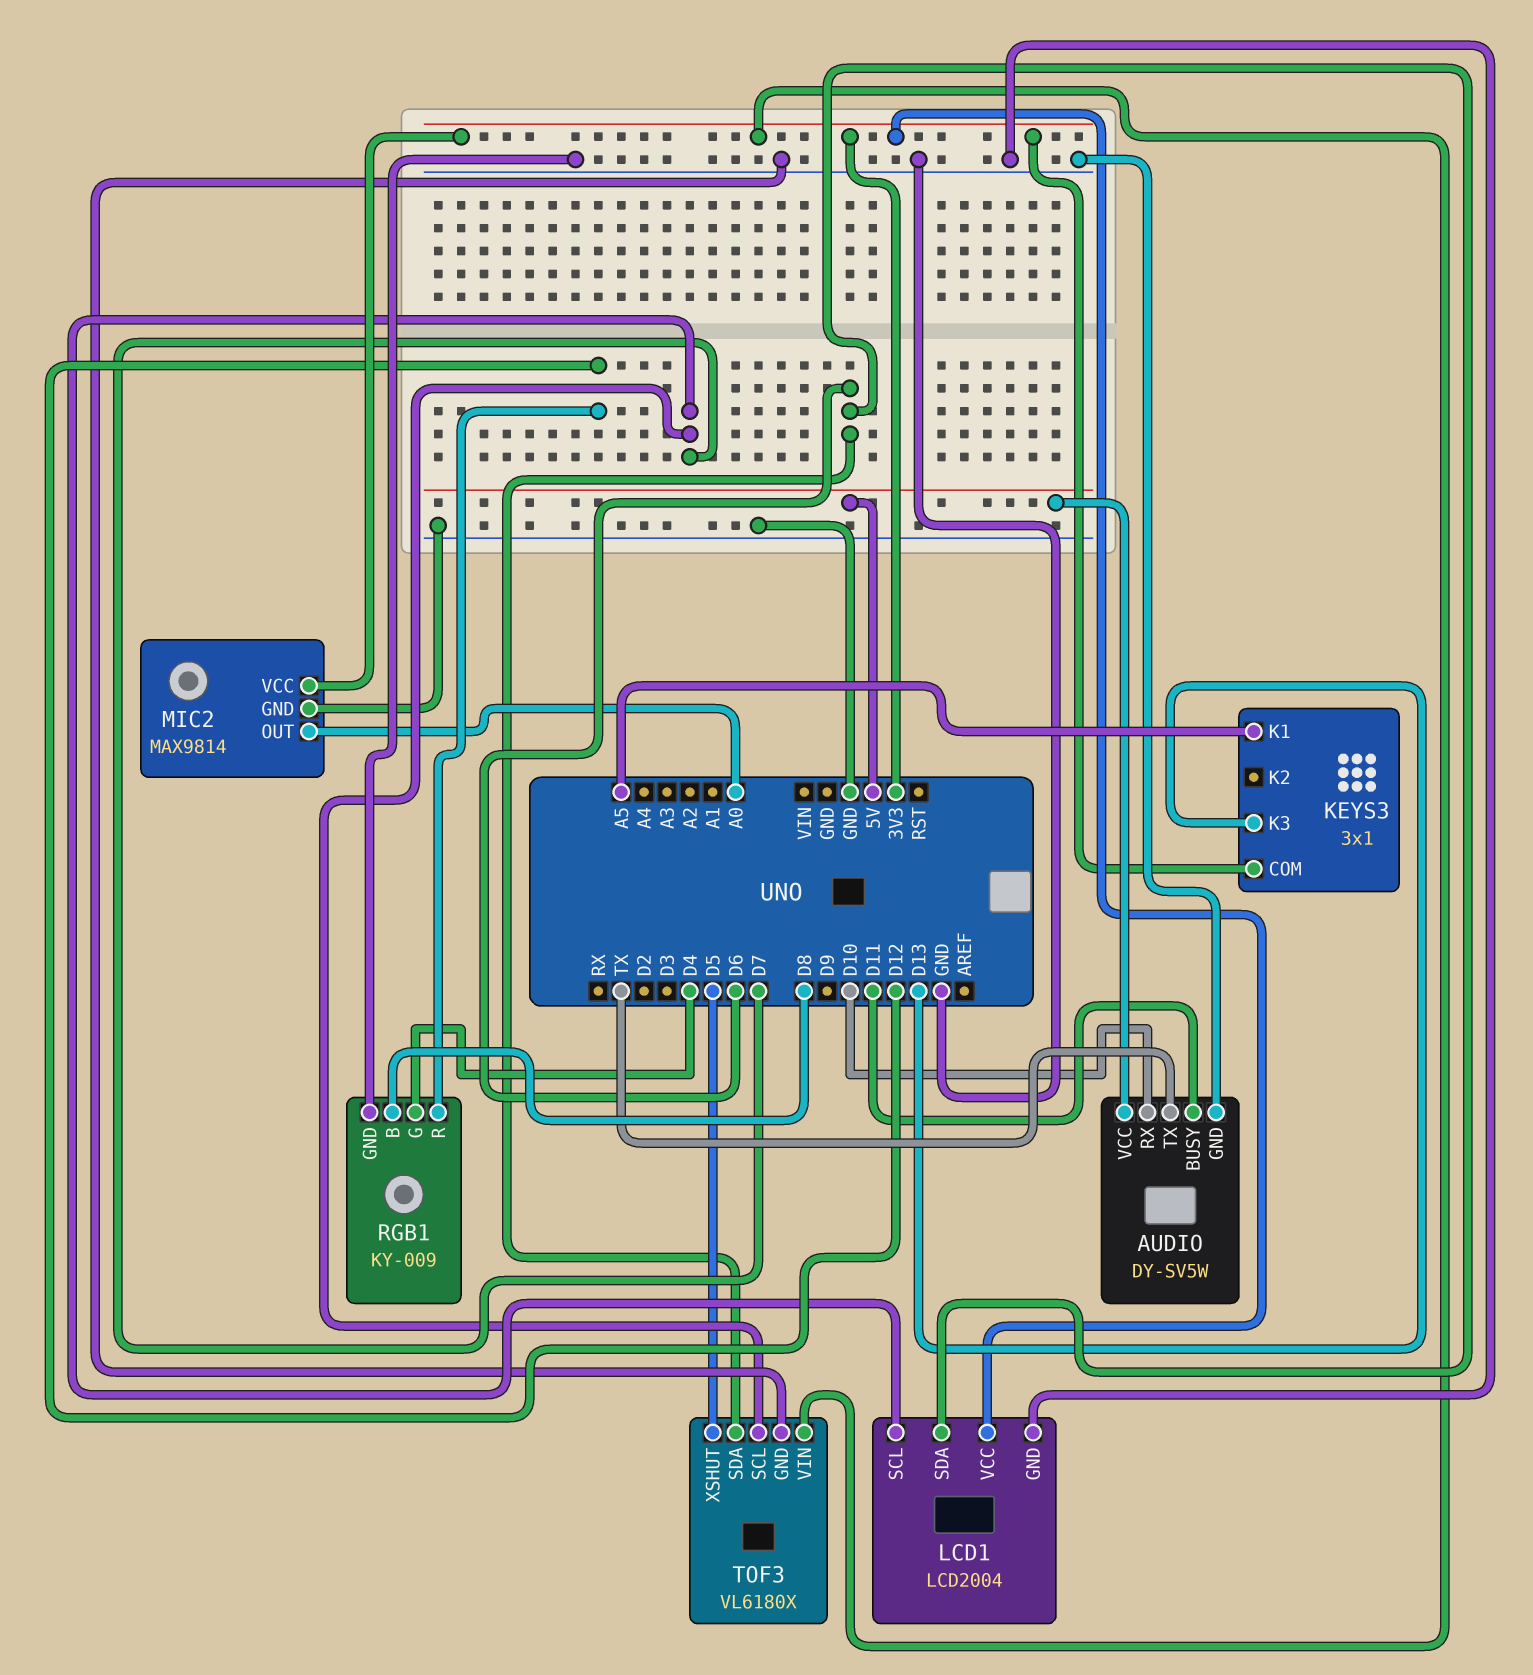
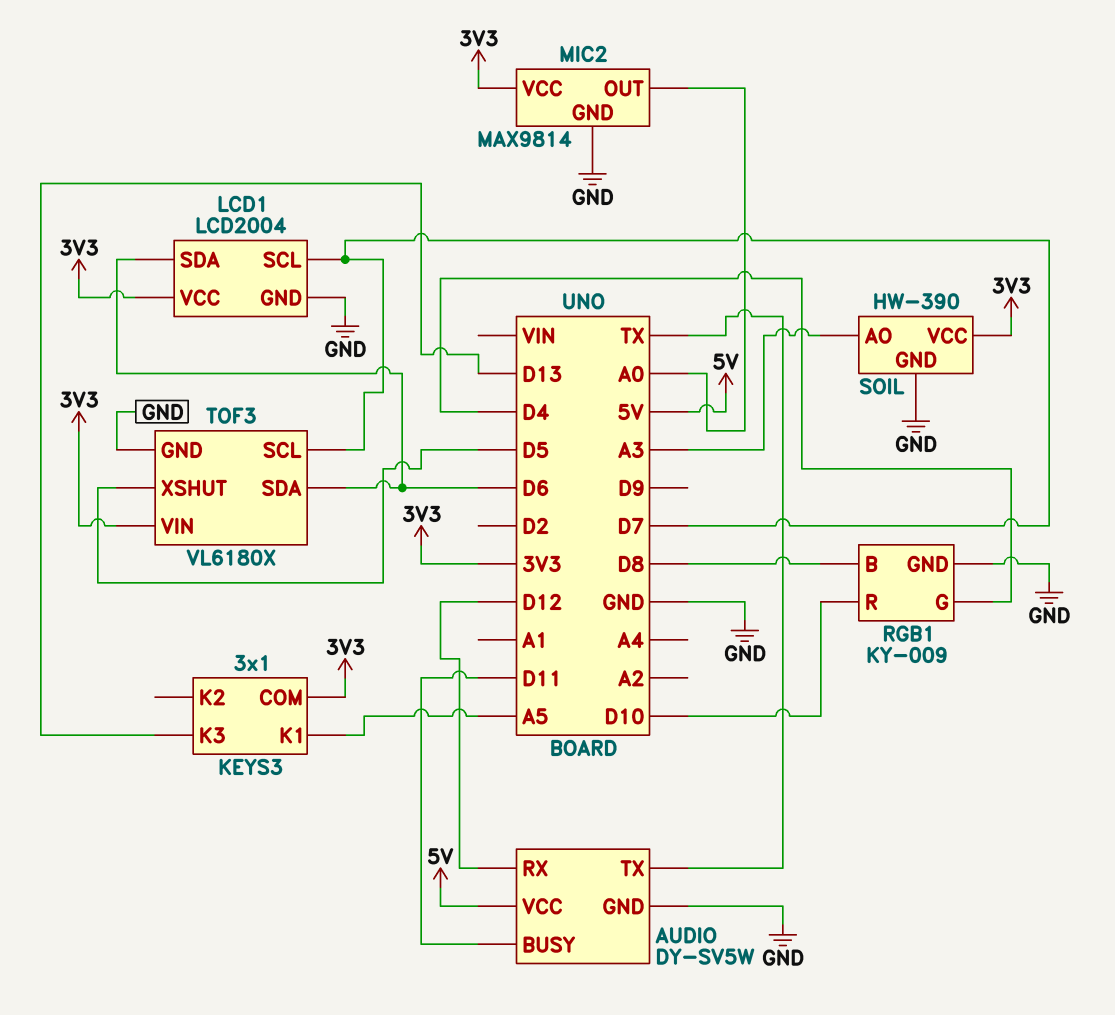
AUDIO pin RX: D10 -> D12
RGB1 pin R: D12 -> D10
SOIL: none -> HW-390
SOIL pin AO: none -> A3
SOIL pin GND: none -> GND
SOIL pin VCC: none -> 3V3

